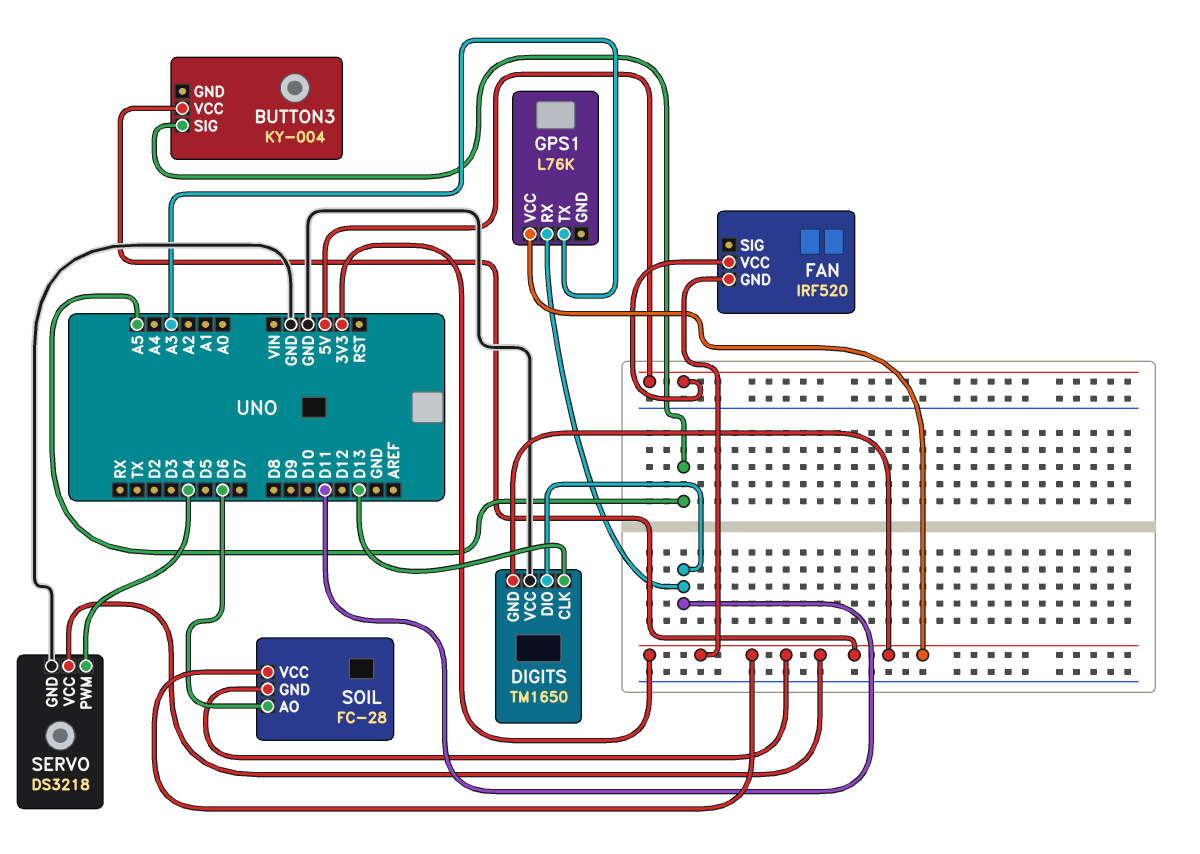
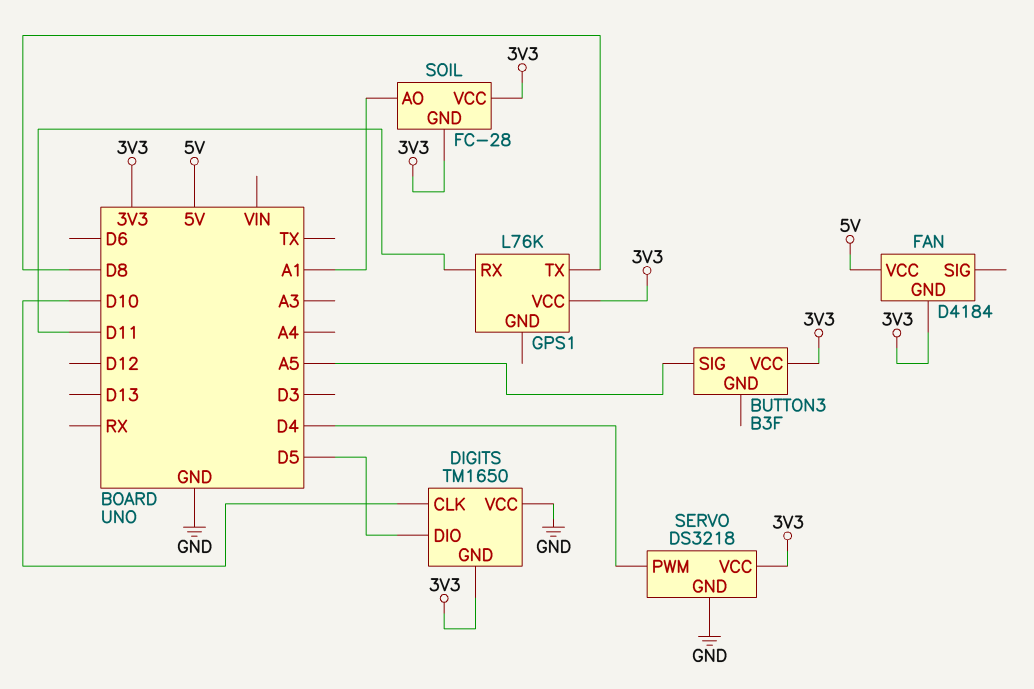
BUTTON3: KY-004 -> B3F
DIGITS pin CLK: D13 -> D10
DIGITS pin DIO: D11 -> D5
FAN: IRF520 -> D4184
GPS1 pin TX: A3 -> D8
SOIL pin AO: D6 -> A1

